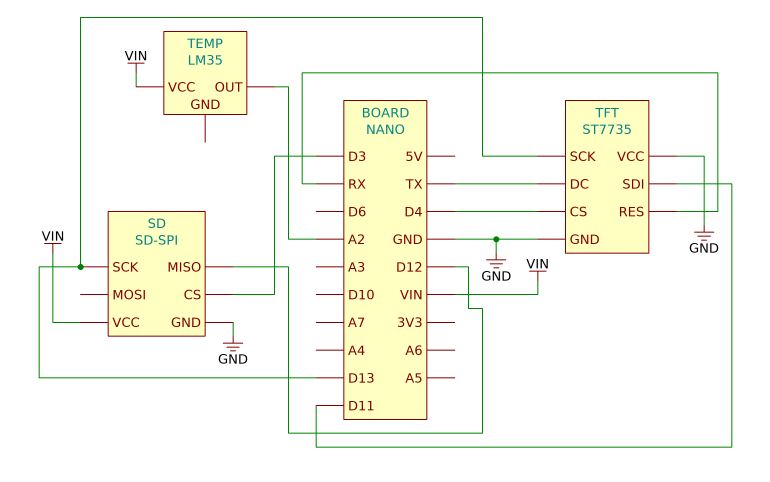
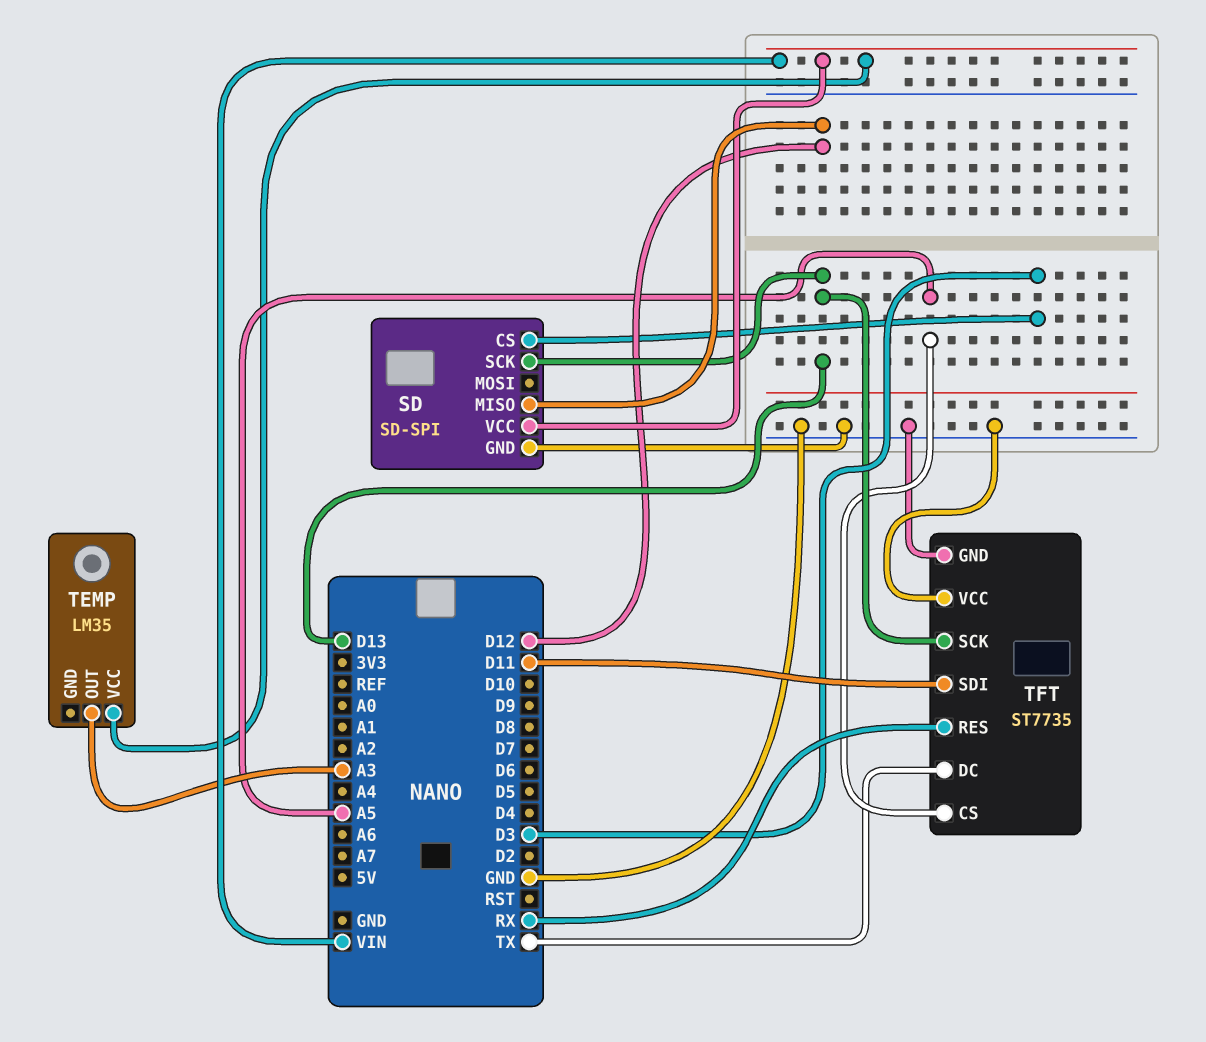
TEMP pin OUT: A2 -> A3
TFT pin CS: D4 -> A5

